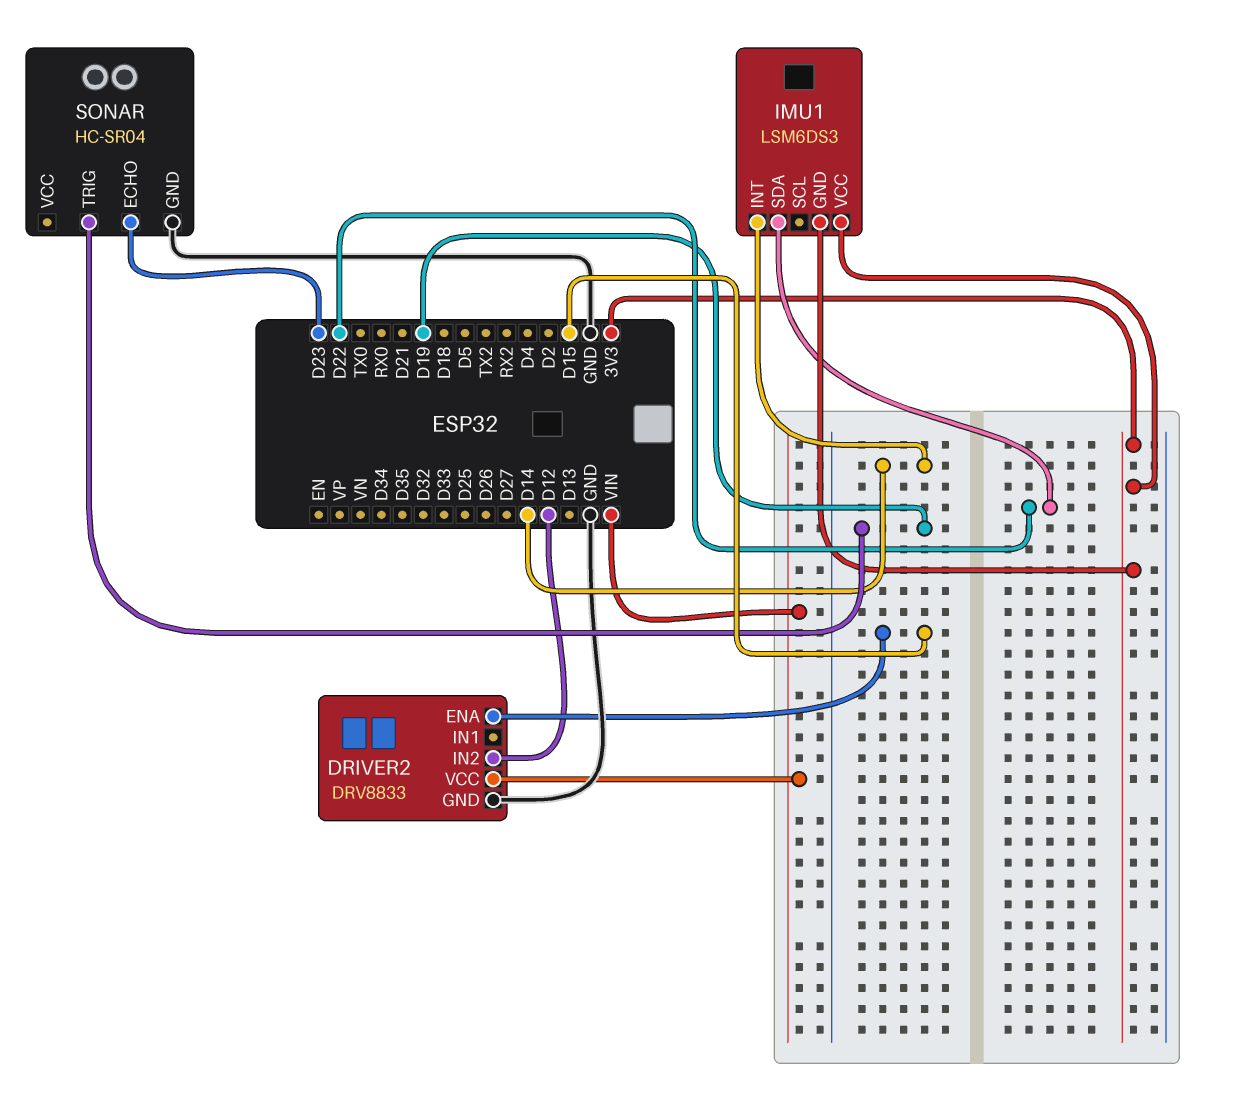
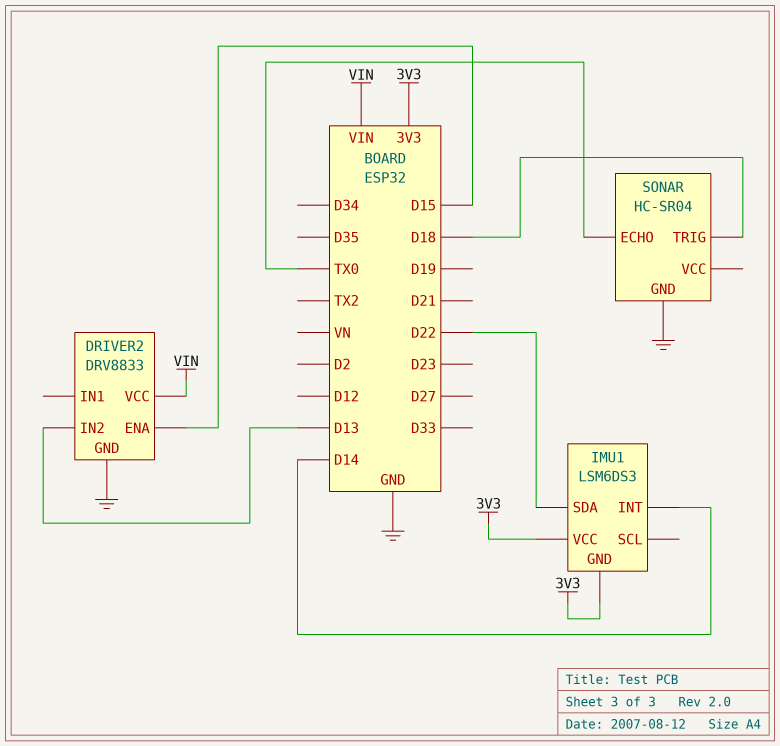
DRIVER2 pin IN2: D12 -> D13
SONAR pin ECHO: D23 -> TX0
SONAR pin TRIG: D19 -> D18

